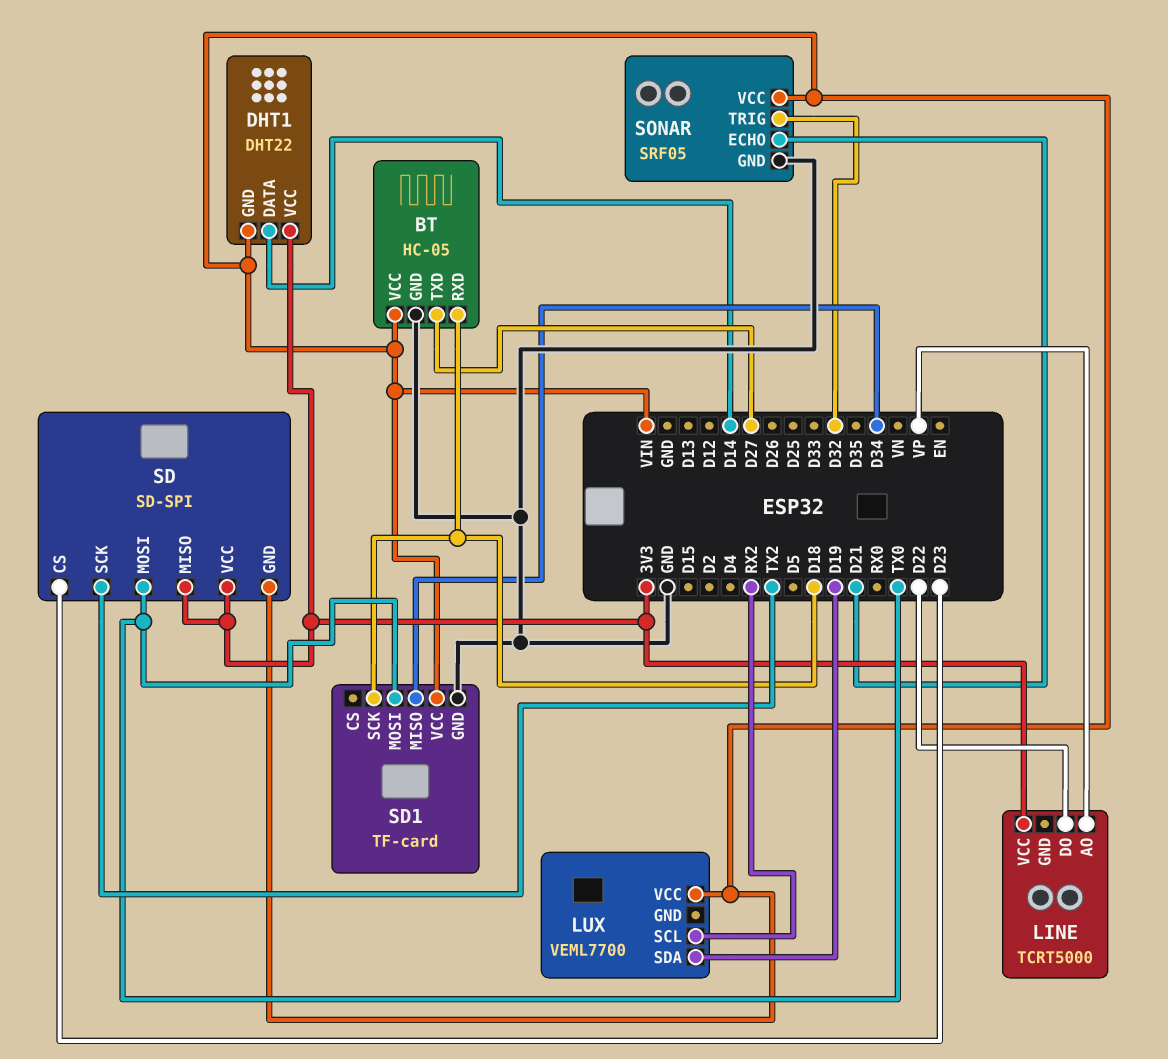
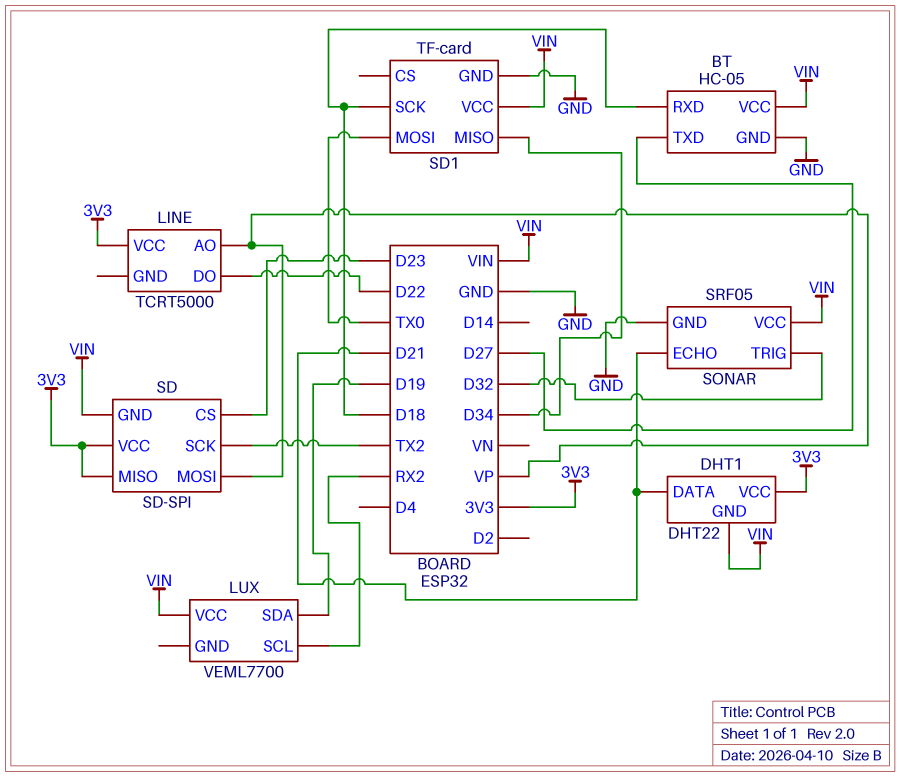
DHT1 pin DATA: D14 -> D21
SD pin MOSI: TX0 -> VP

